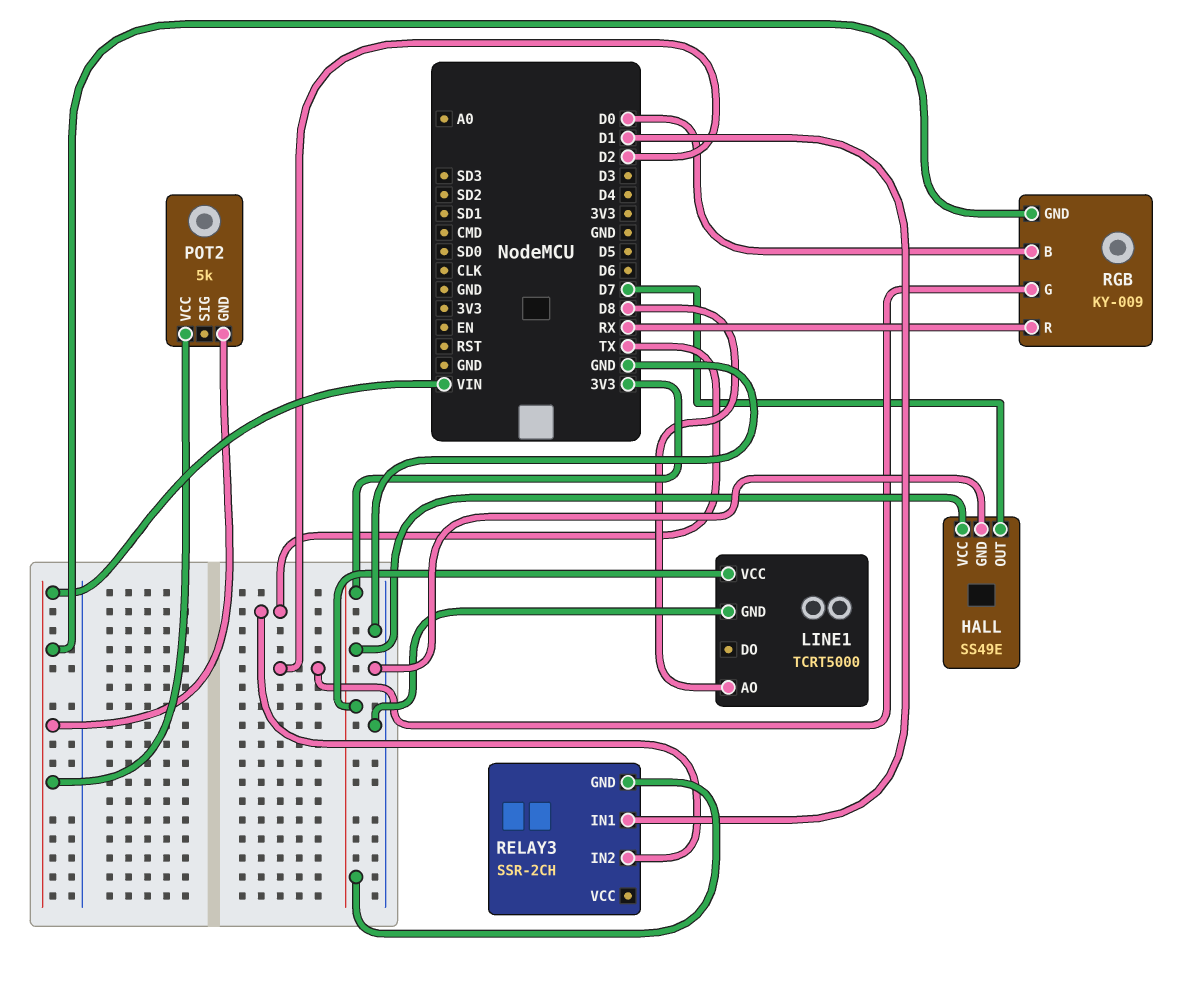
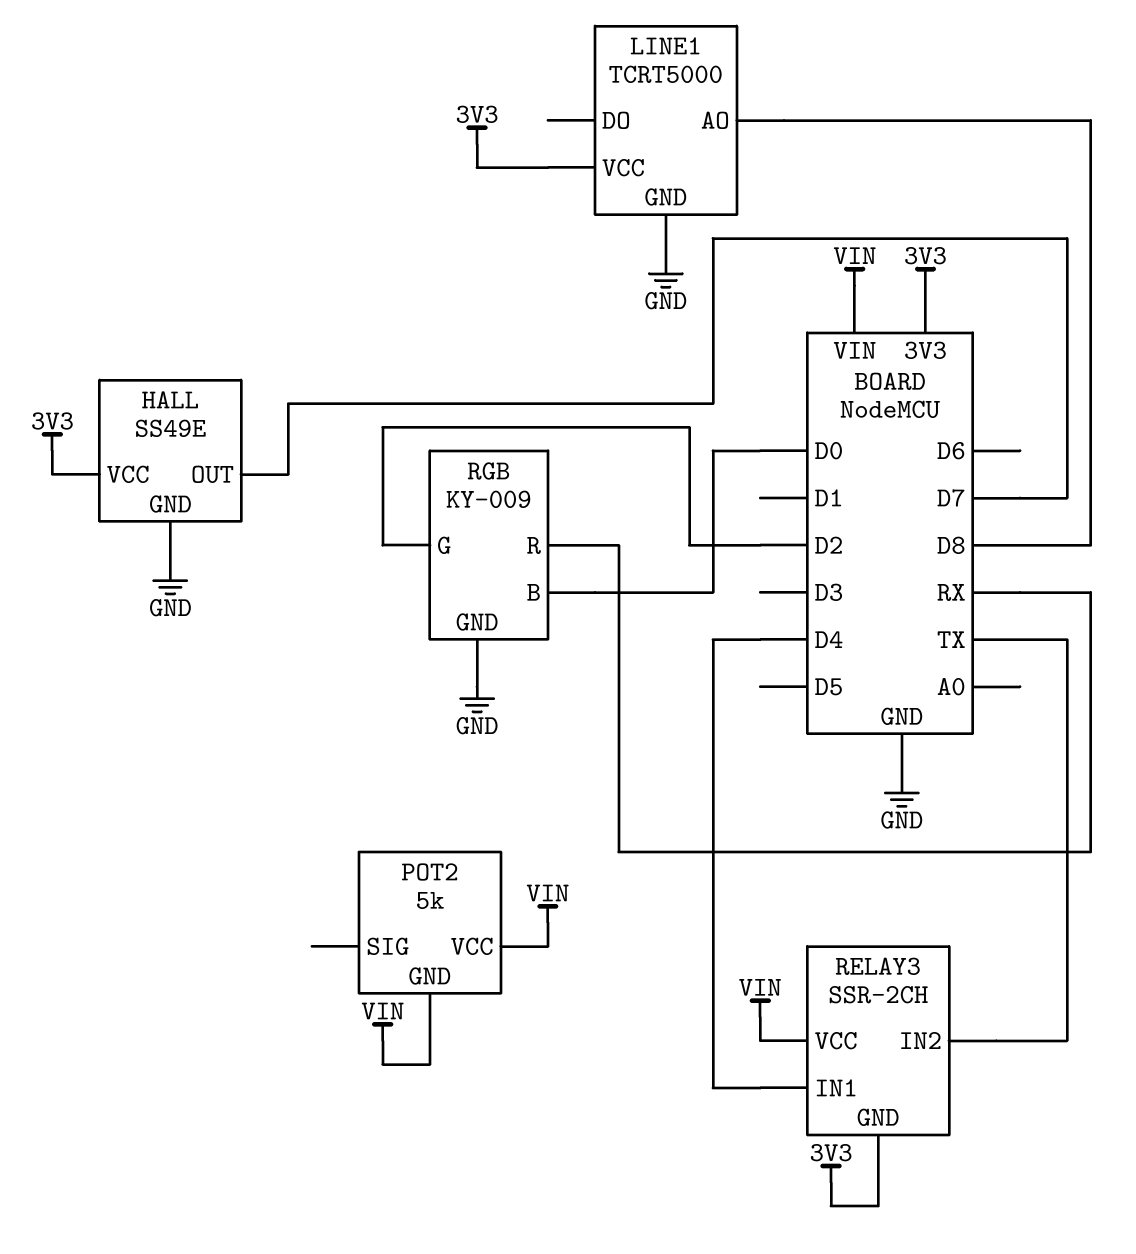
RELAY3 pin IN1: D1 -> D4
RELAY3 pin VCC: none -> VIN
RGB pin GND: VIN -> GND

